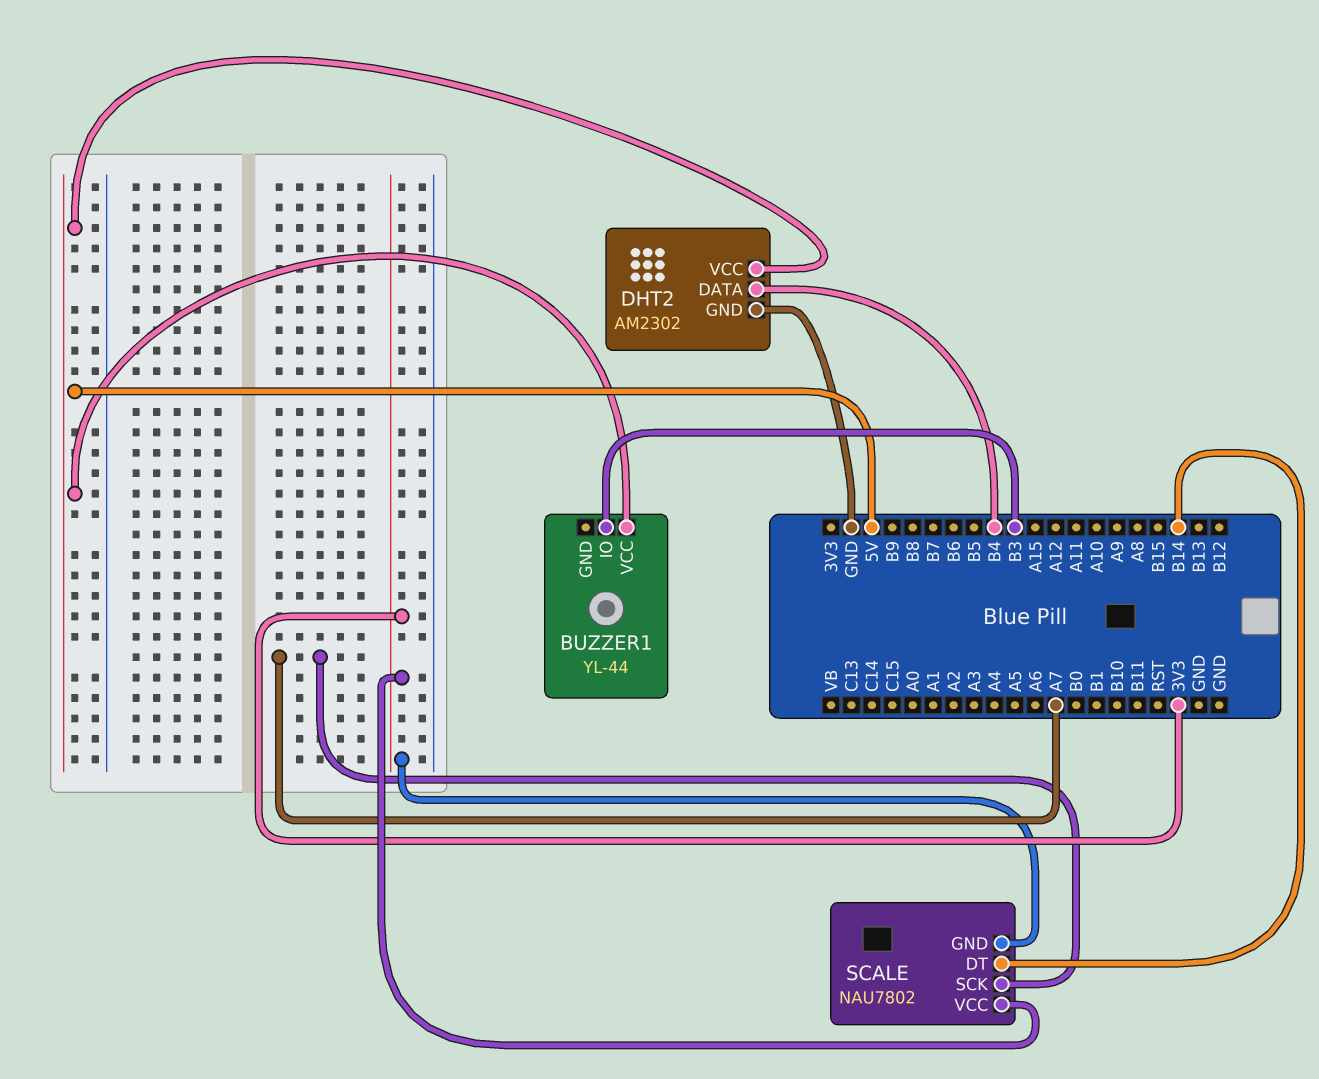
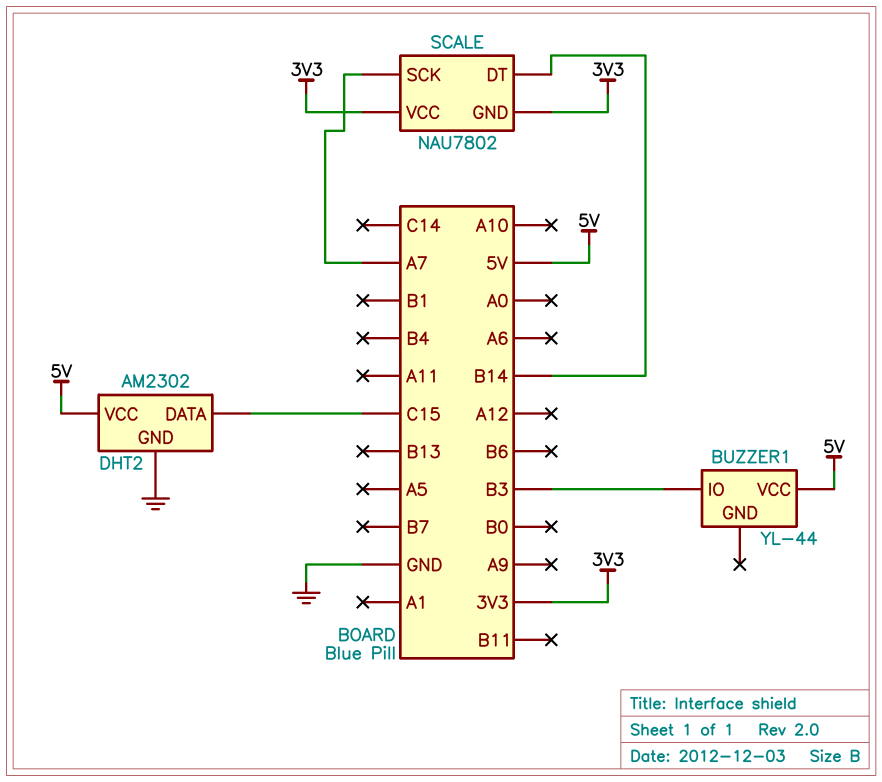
DHT2 pin DATA: B4 -> C15

